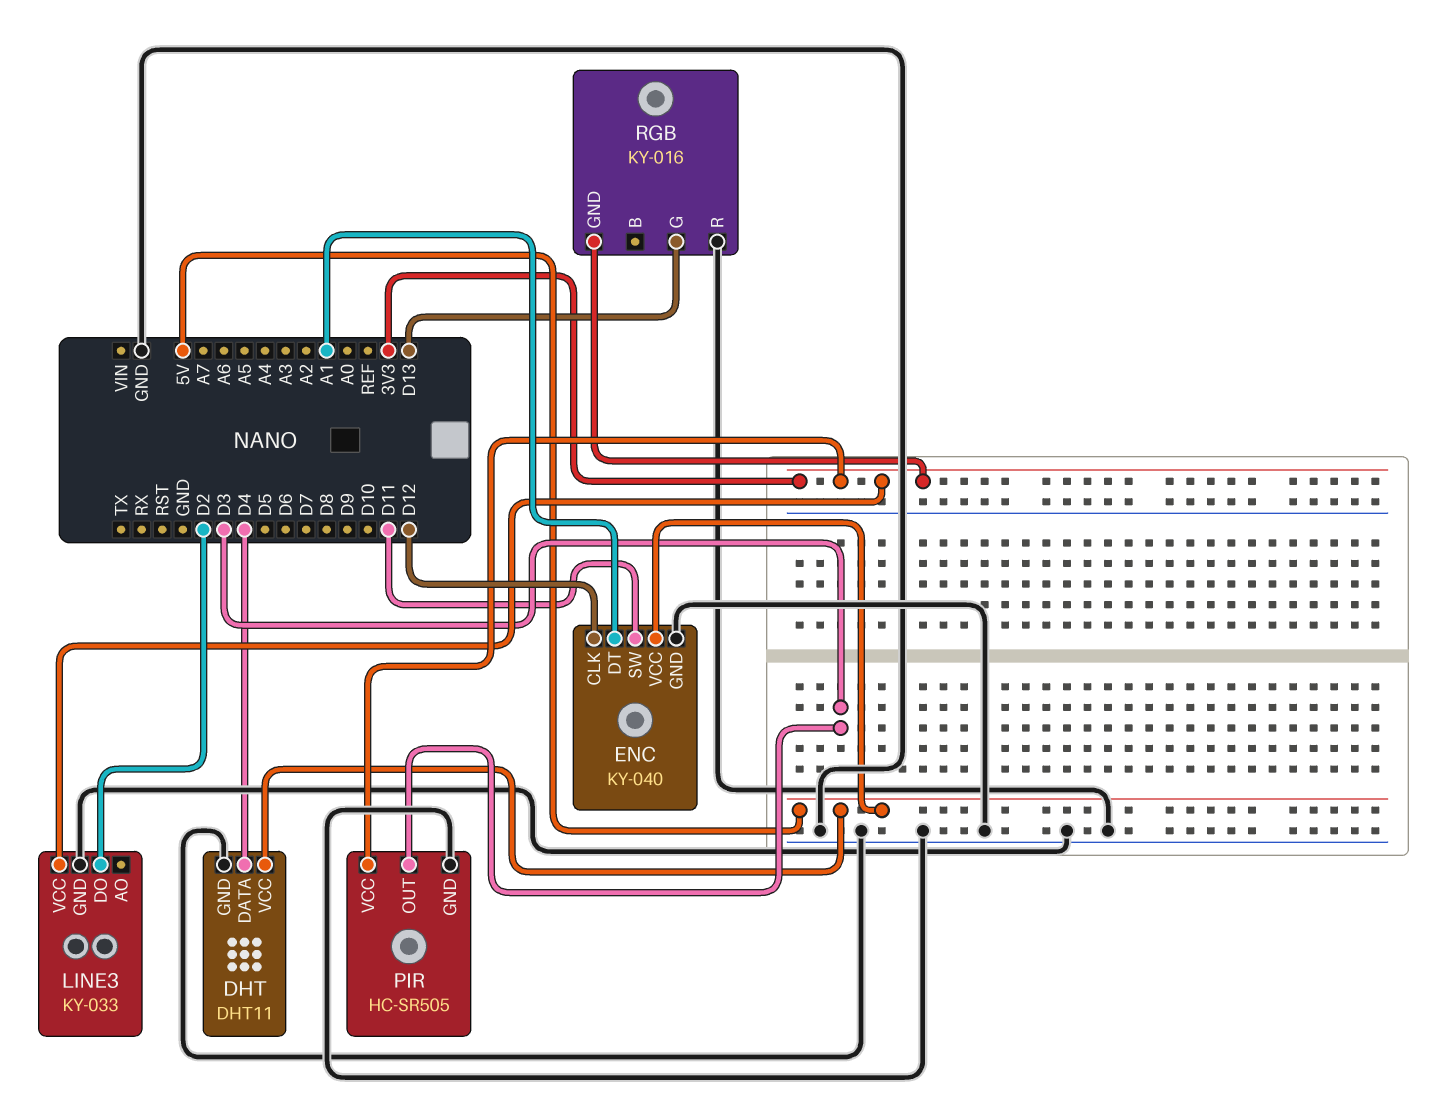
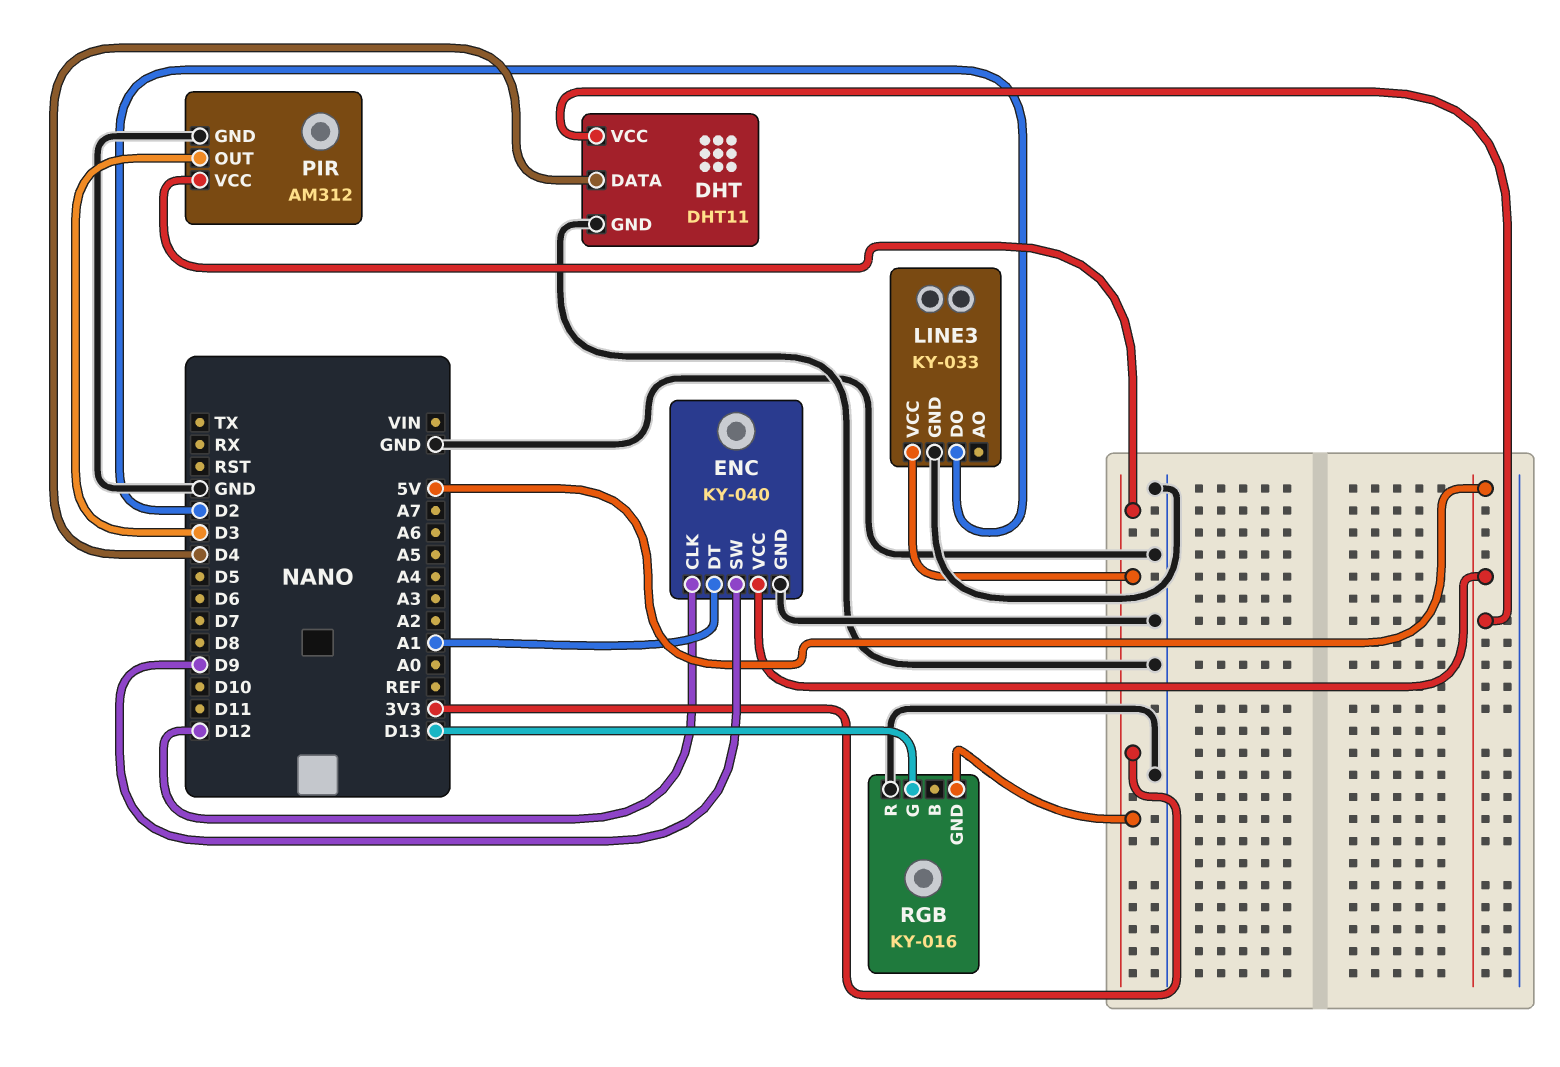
ENC pin SW: D11 -> D9
PIR: HC-SR505 -> AM312

